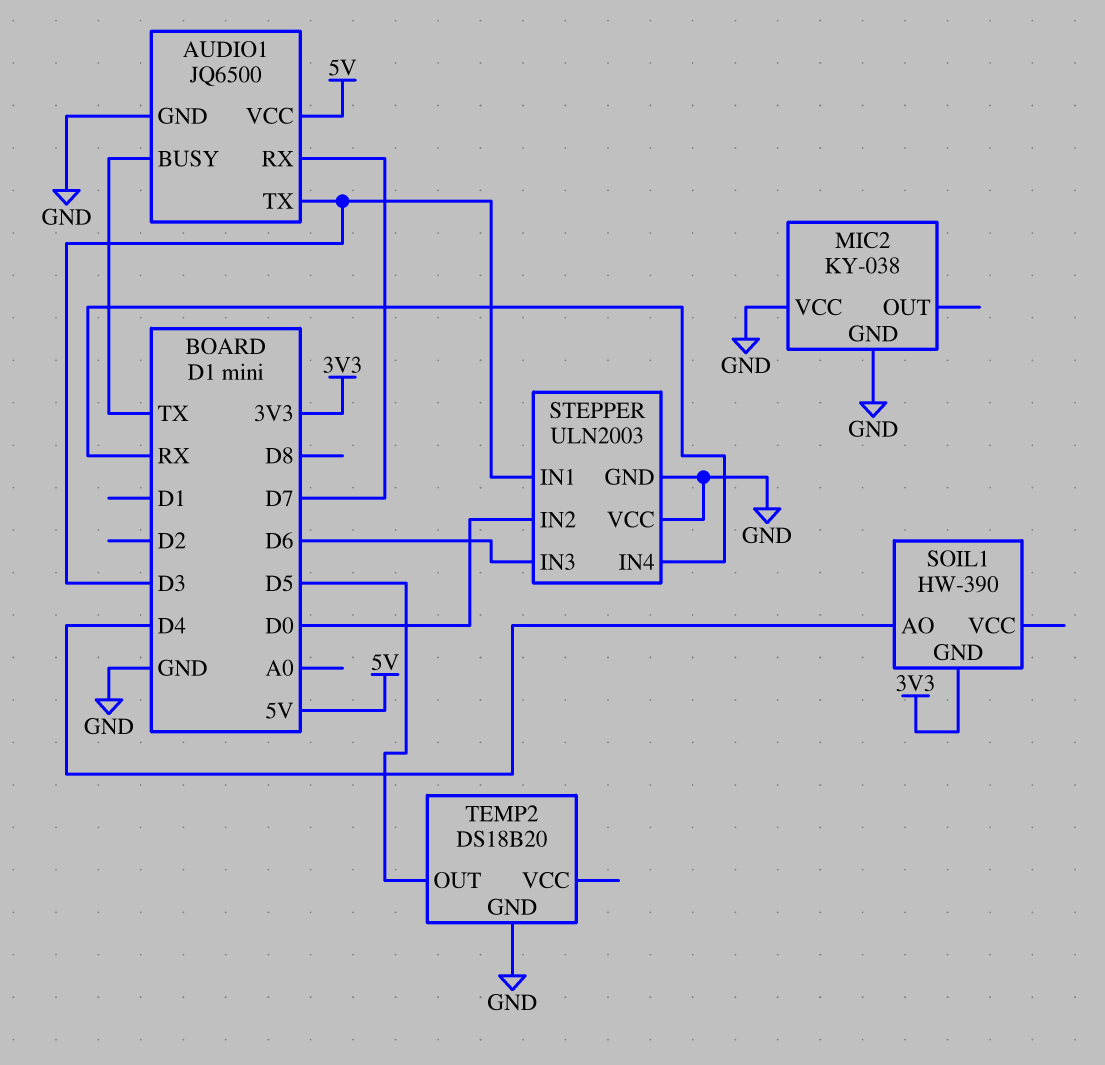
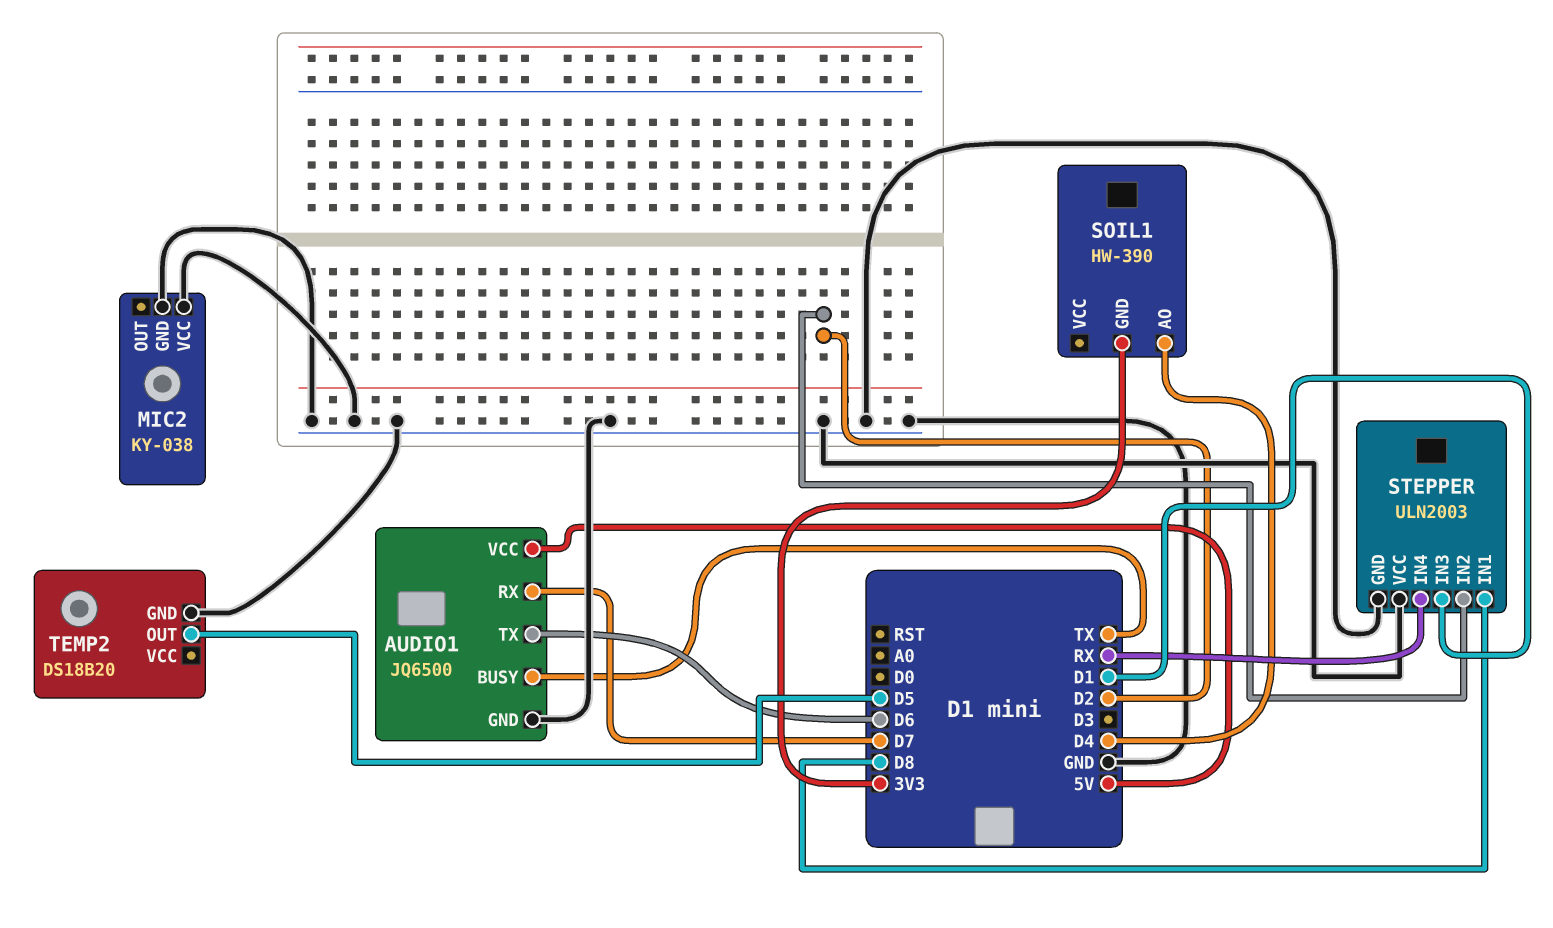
AUDIO1 pin TX: D3 -> D6
STEPPER pin IN1: D3 -> D8
STEPPER pin IN2: D0 -> D2
STEPPER pin IN3: D6 -> D1

